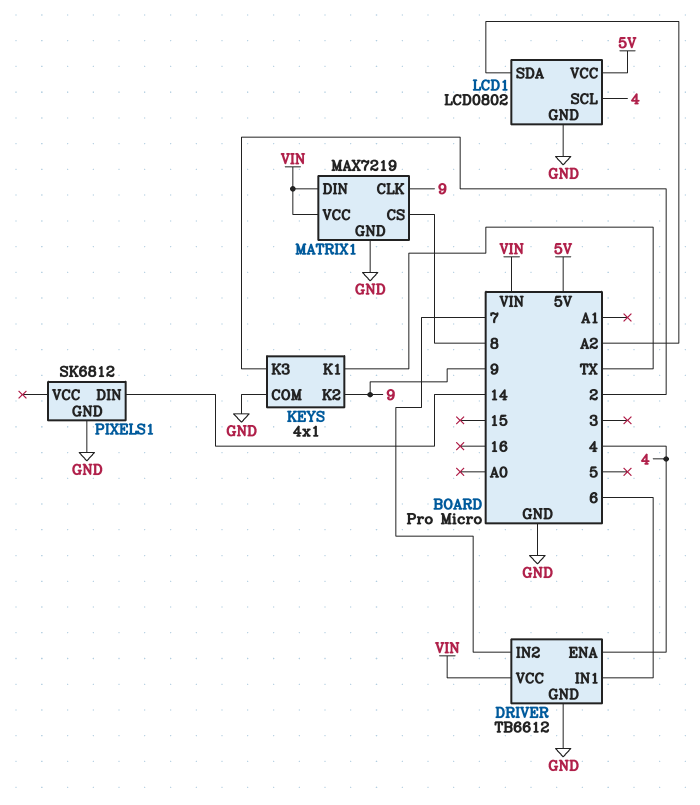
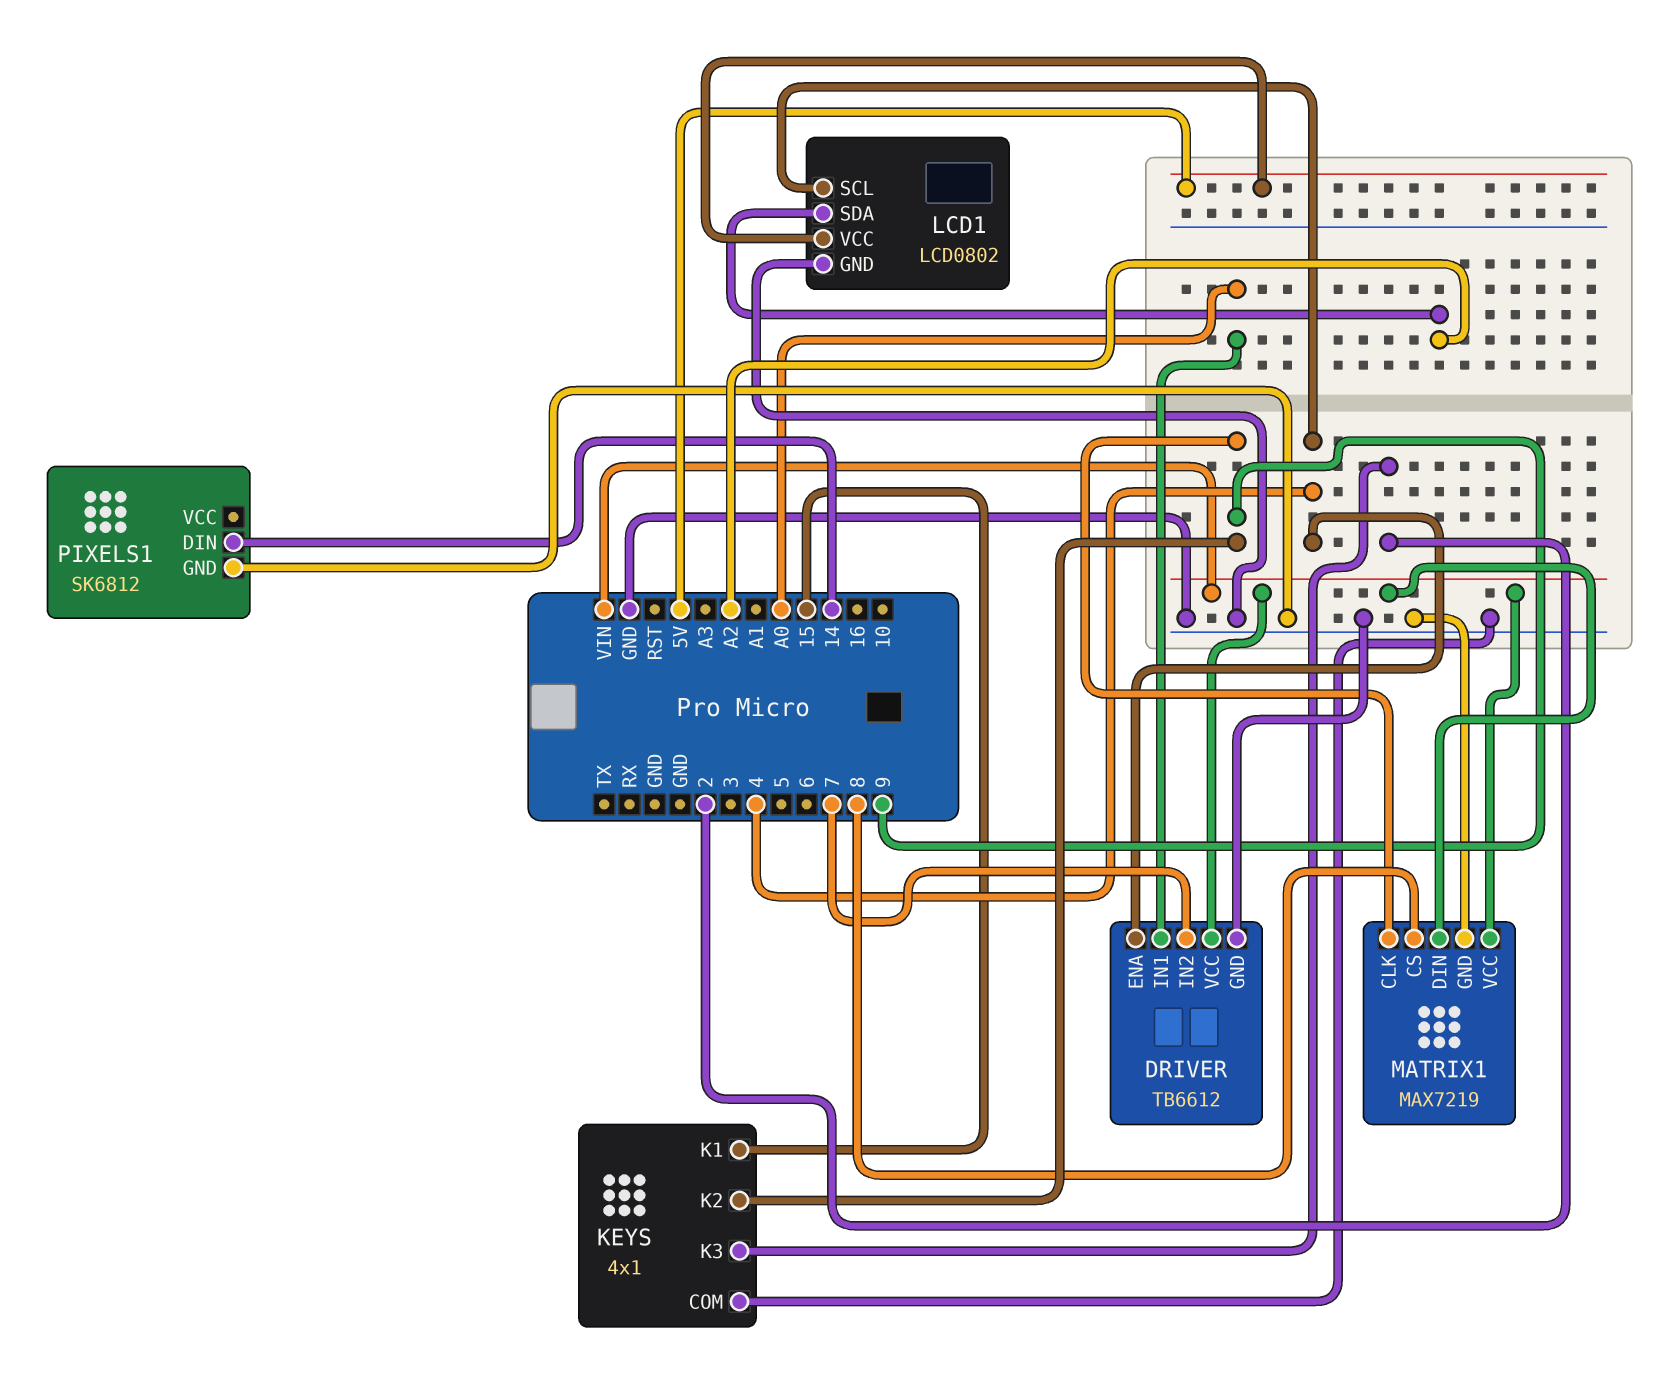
DRIVER pin IN1: 6 -> A0
KEYS pin K1: TX -> 15

